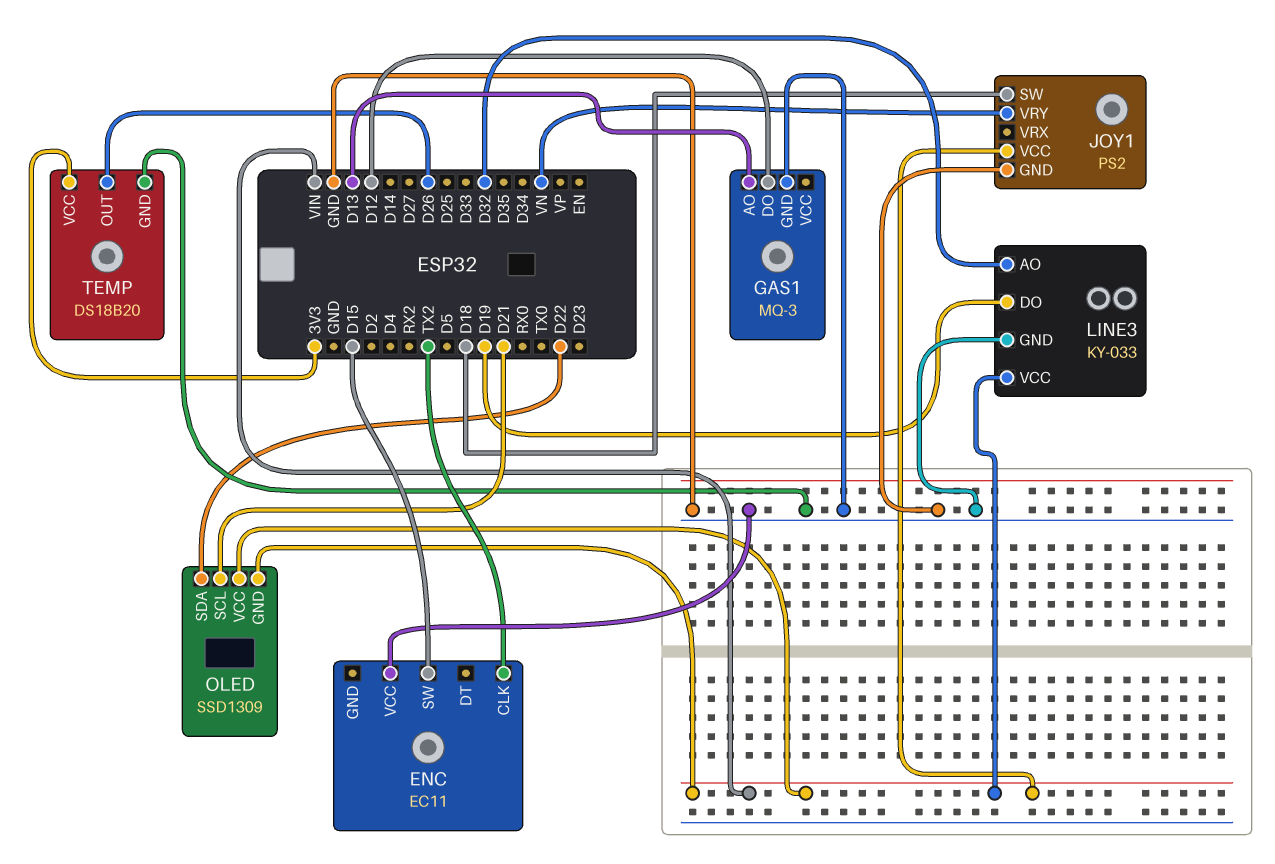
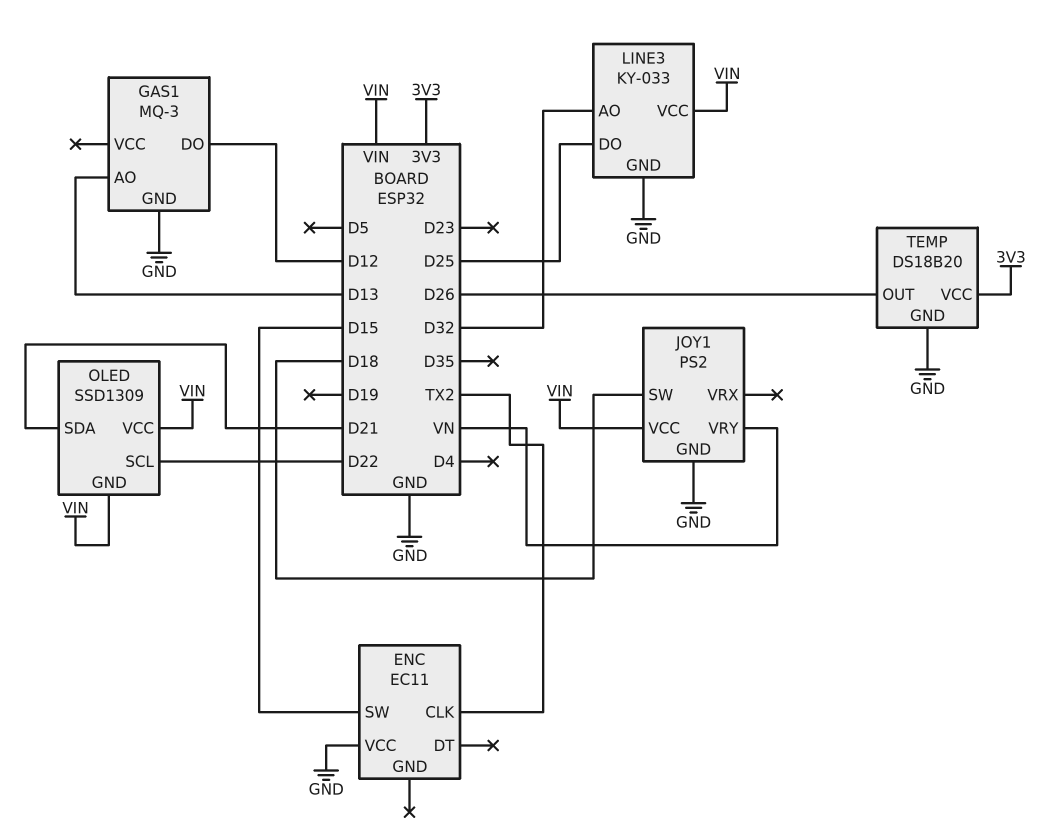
LINE3 pin DO: D19 -> D25
OLED pin SCL: D21 -> D22
OLED pin SDA: D22 -> D21

